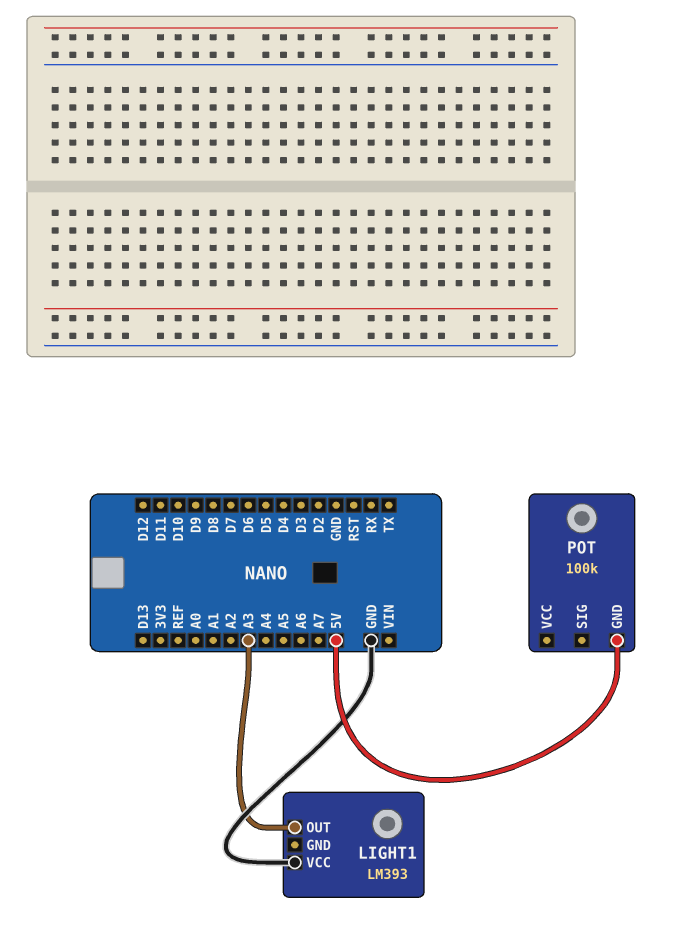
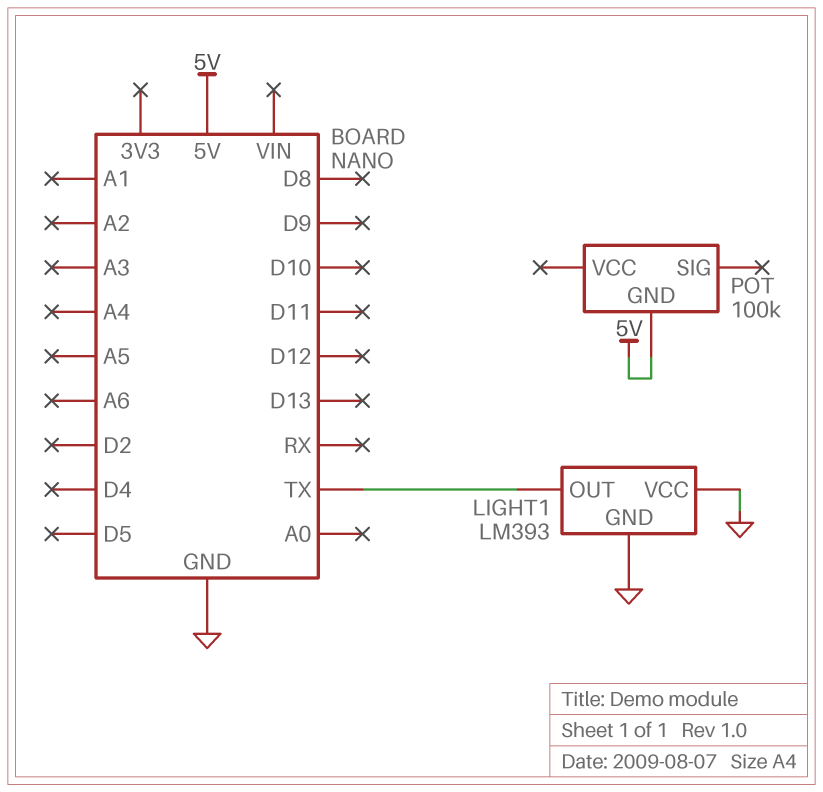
LIGHT1 pin GND: none -> GND
LIGHT1 pin OUT: A3 -> TX

